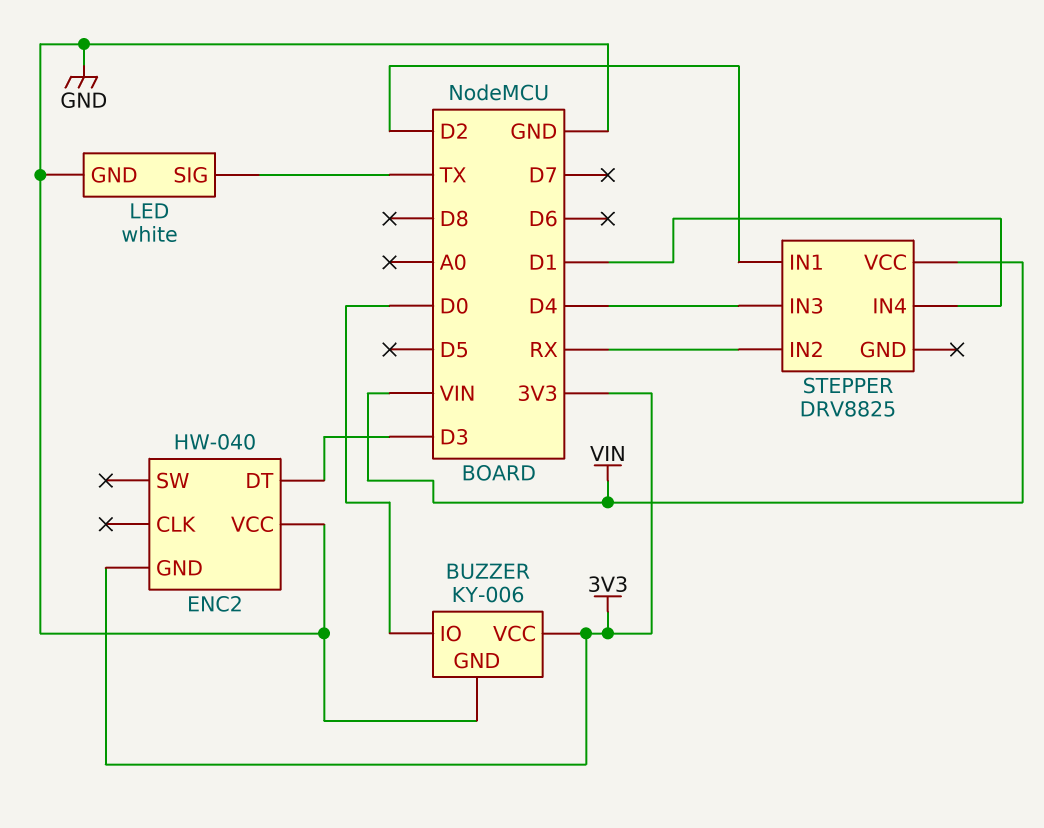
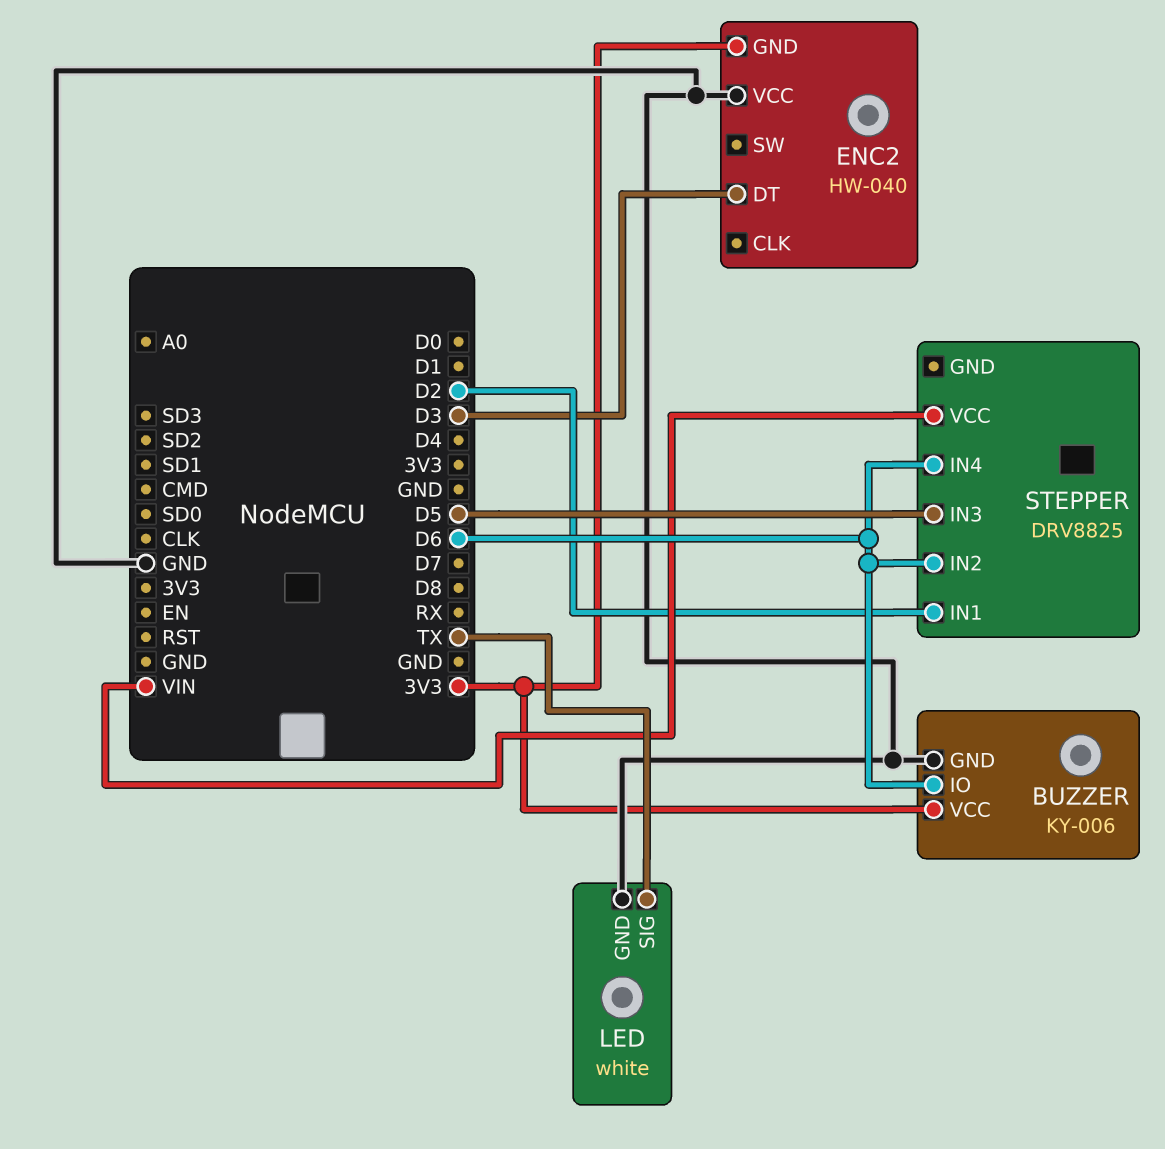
BUZZER pin IO: D0 -> D6
STEPPER pin IN2: RX -> D6
STEPPER pin IN3: D4 -> D5
STEPPER pin IN4: D1 -> D6

